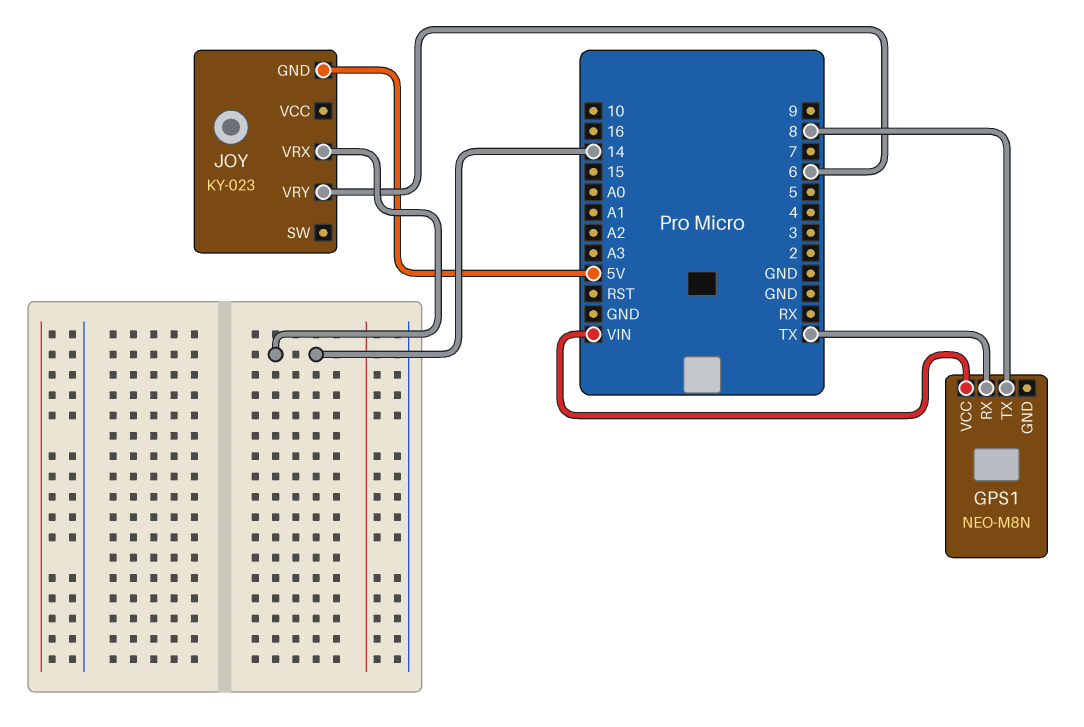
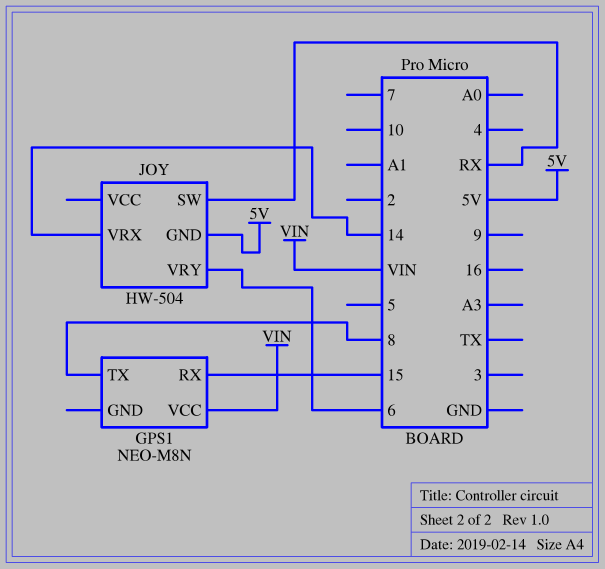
GPS1 pin RX: TX -> 15
JOY: KY-023 -> HW-504
JOY pin SW: none -> RX

